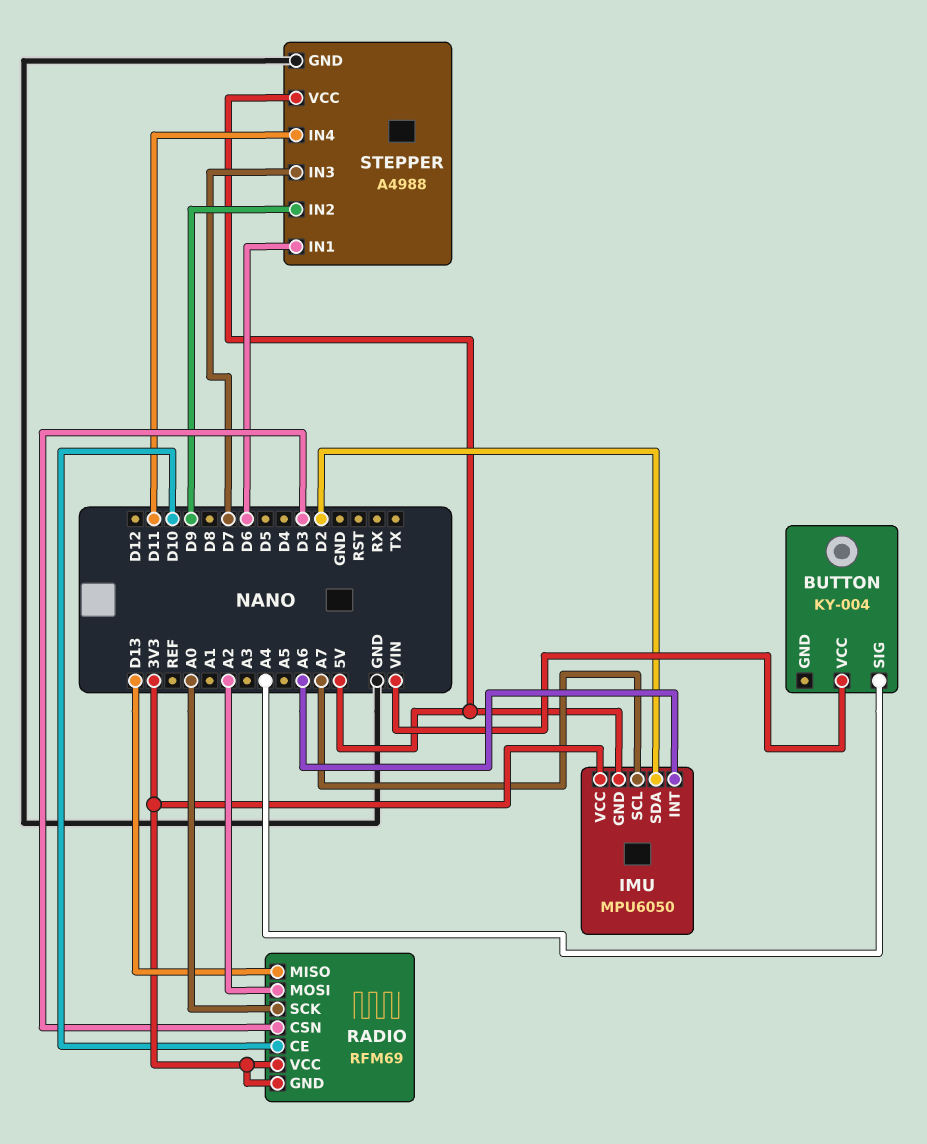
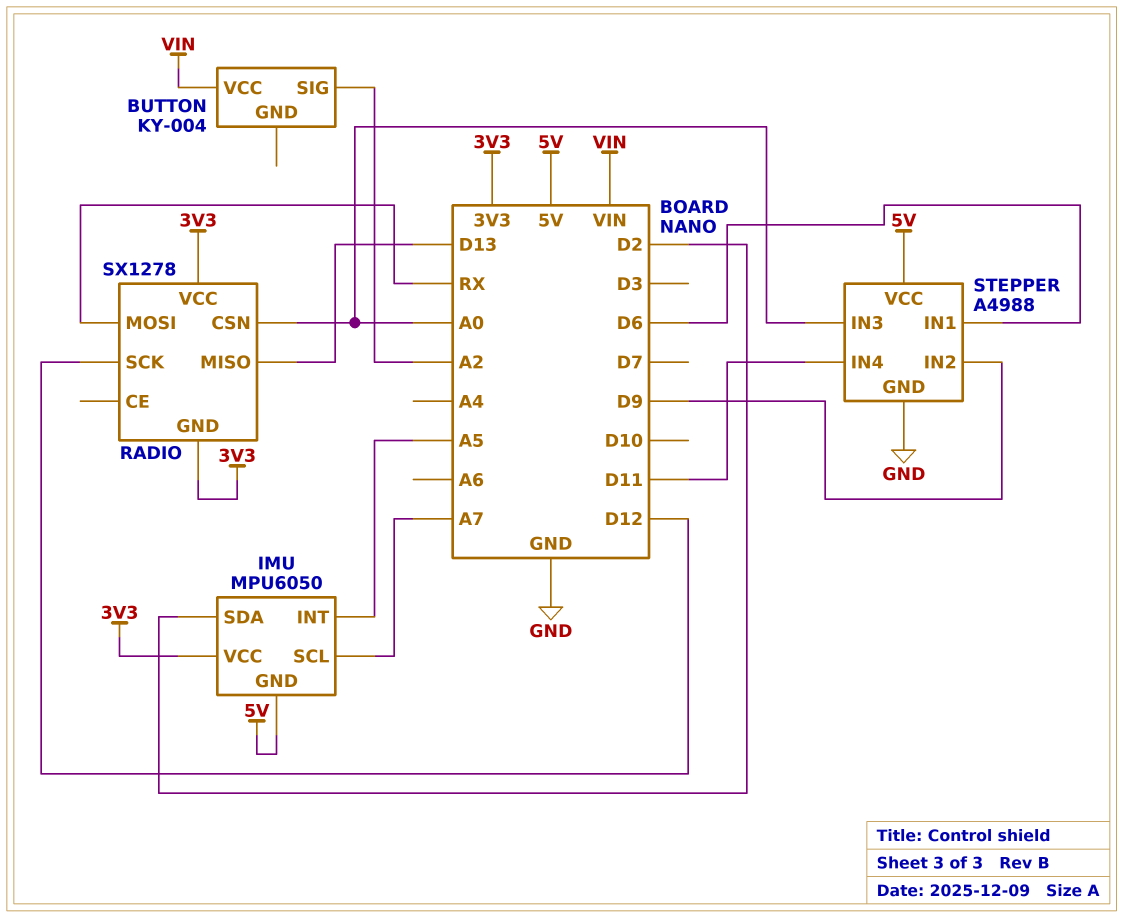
BUTTON pin SIG: A4 -> A2
IMU pin INT: A6 -> A5
RADIO: RFM69 -> SX1278
RADIO pin CE: D10 -> none
RADIO pin CSN: D3 -> A0
RADIO pin MOSI: A2 -> RX
RADIO pin SCK: A0 -> D12
STEPPER pin IN3: D7 -> A0

